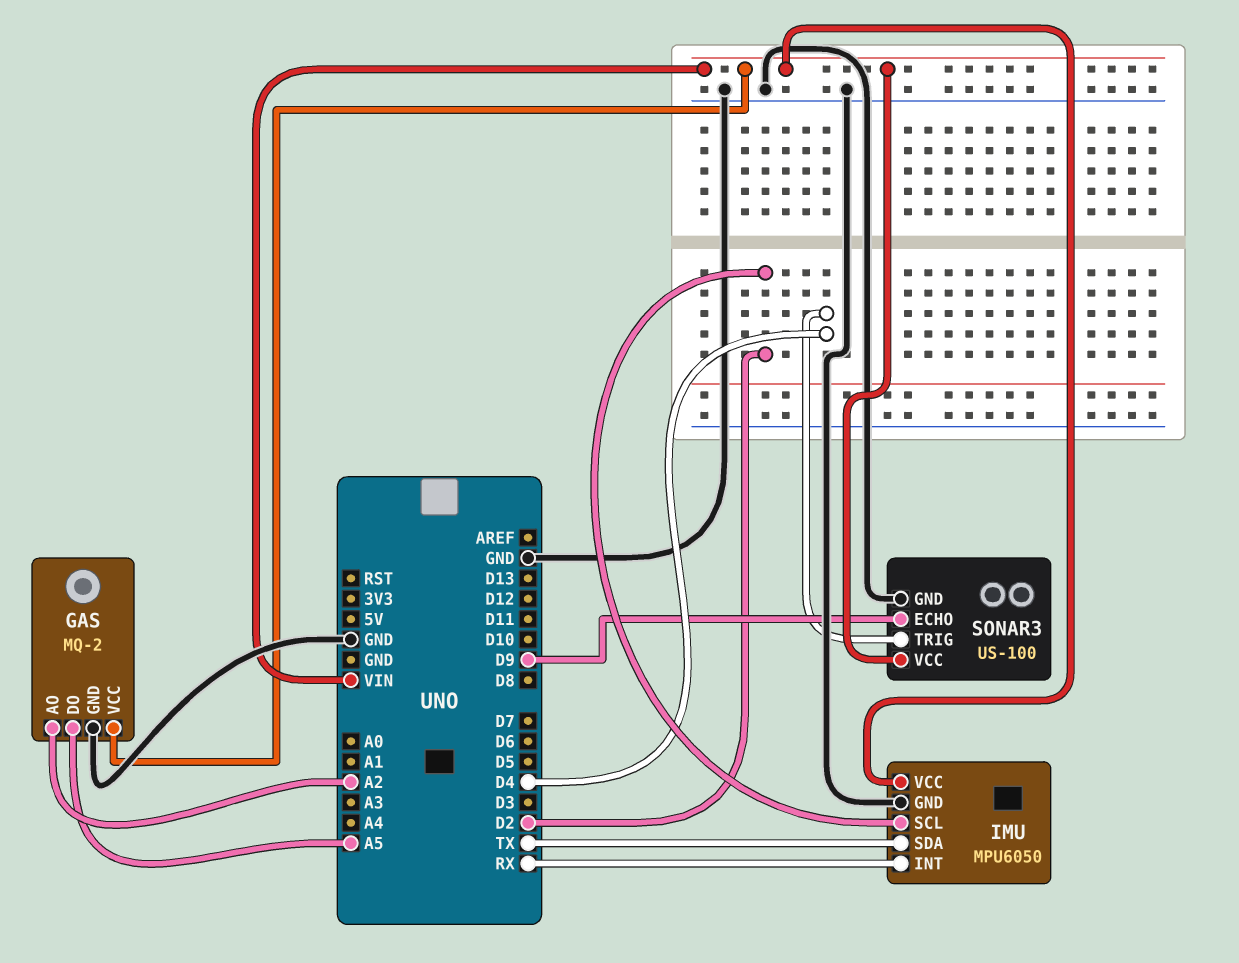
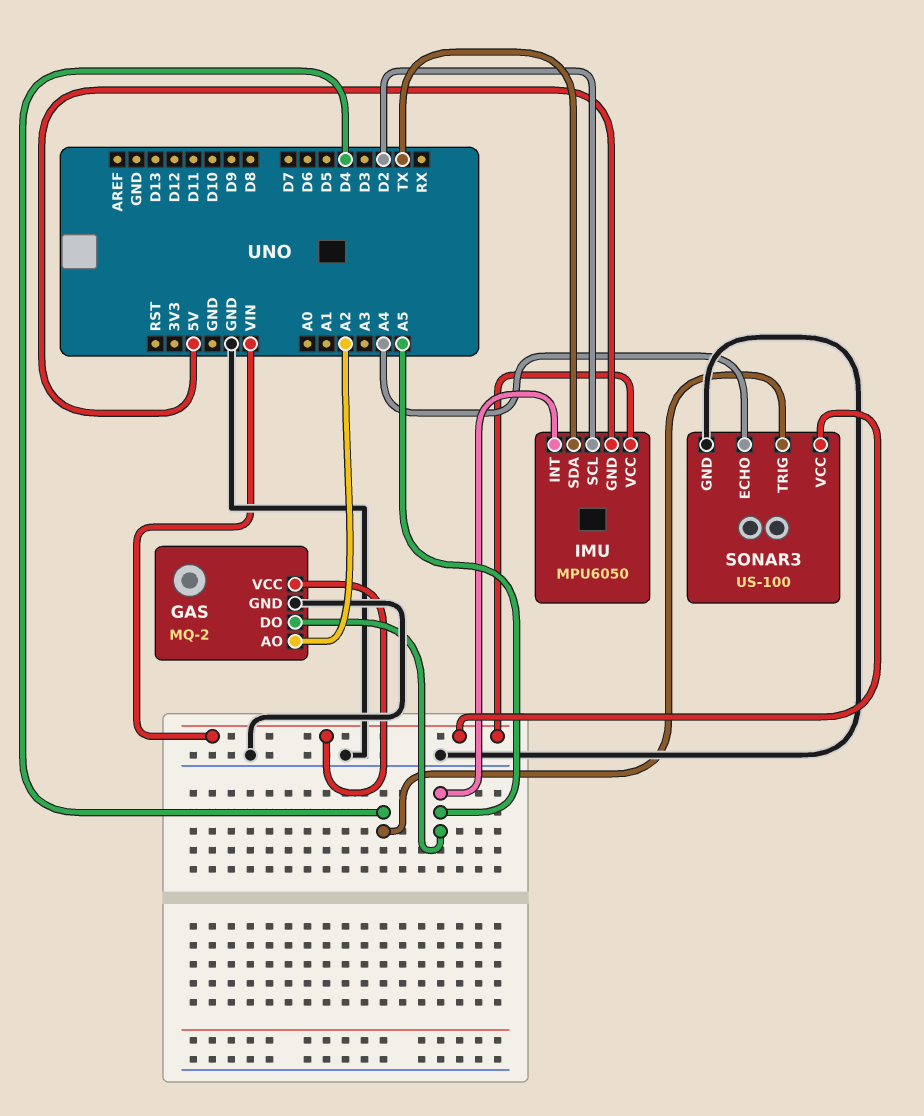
IMU pin GND: GND -> 5V
IMU pin INT: RX -> A5
SONAR3 pin ECHO: D9 -> A4

